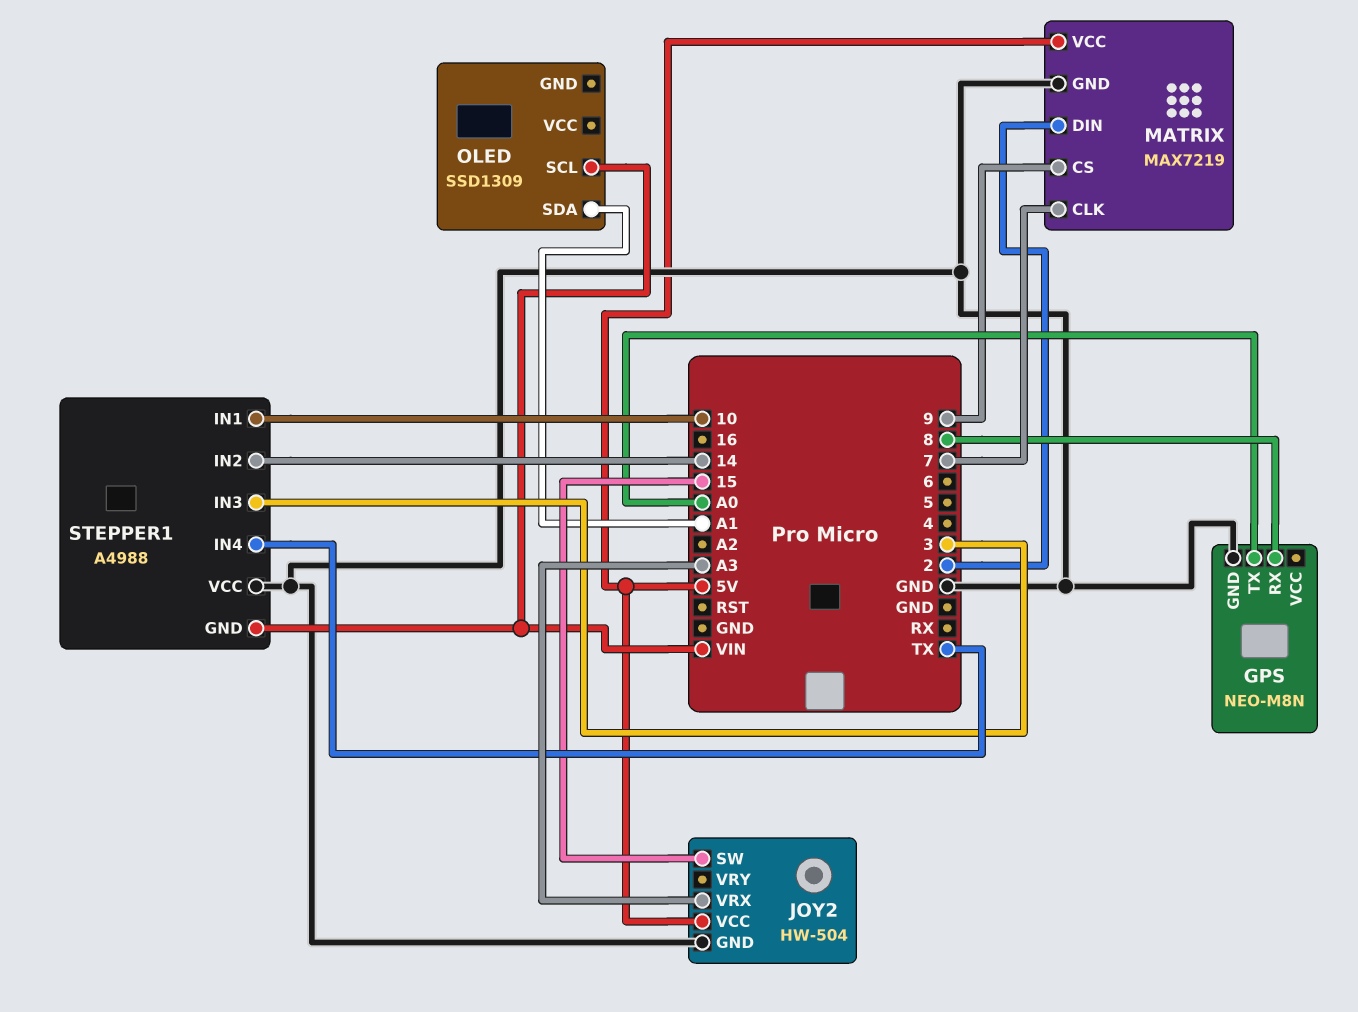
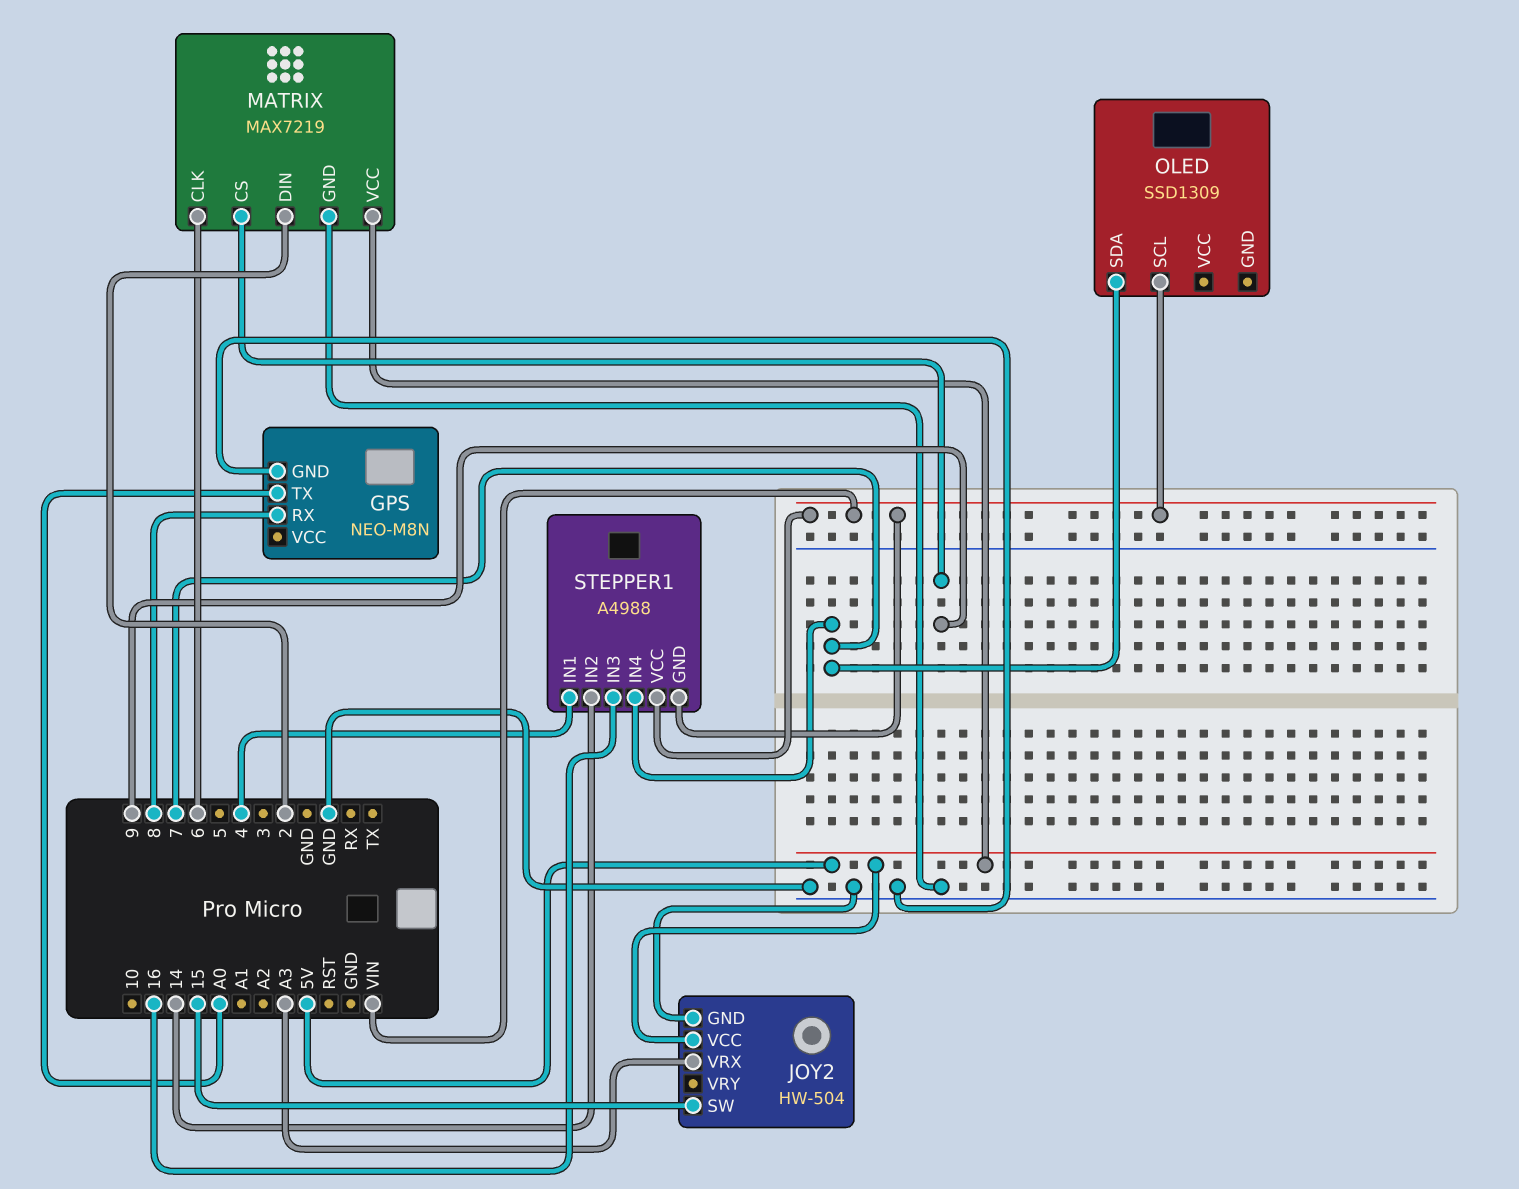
MATRIX pin CLK: 7 -> 6
OLED pin SDA: A1 -> 7
STEPPER1 pin IN1: 10 -> 4
STEPPER1 pin IN3: 3 -> 16
STEPPER1 pin IN4: TX -> 7
STEPPER1 pin VCC: GND -> VIN

